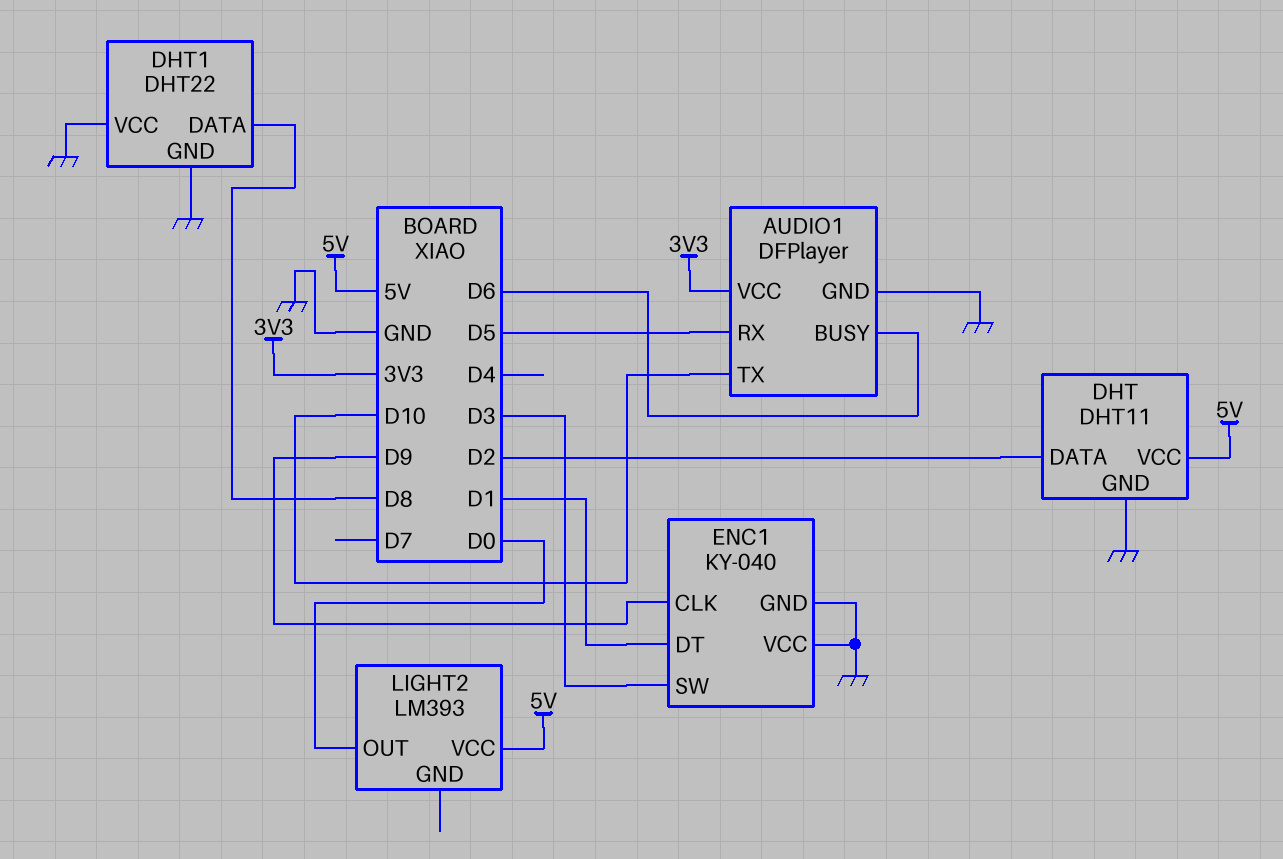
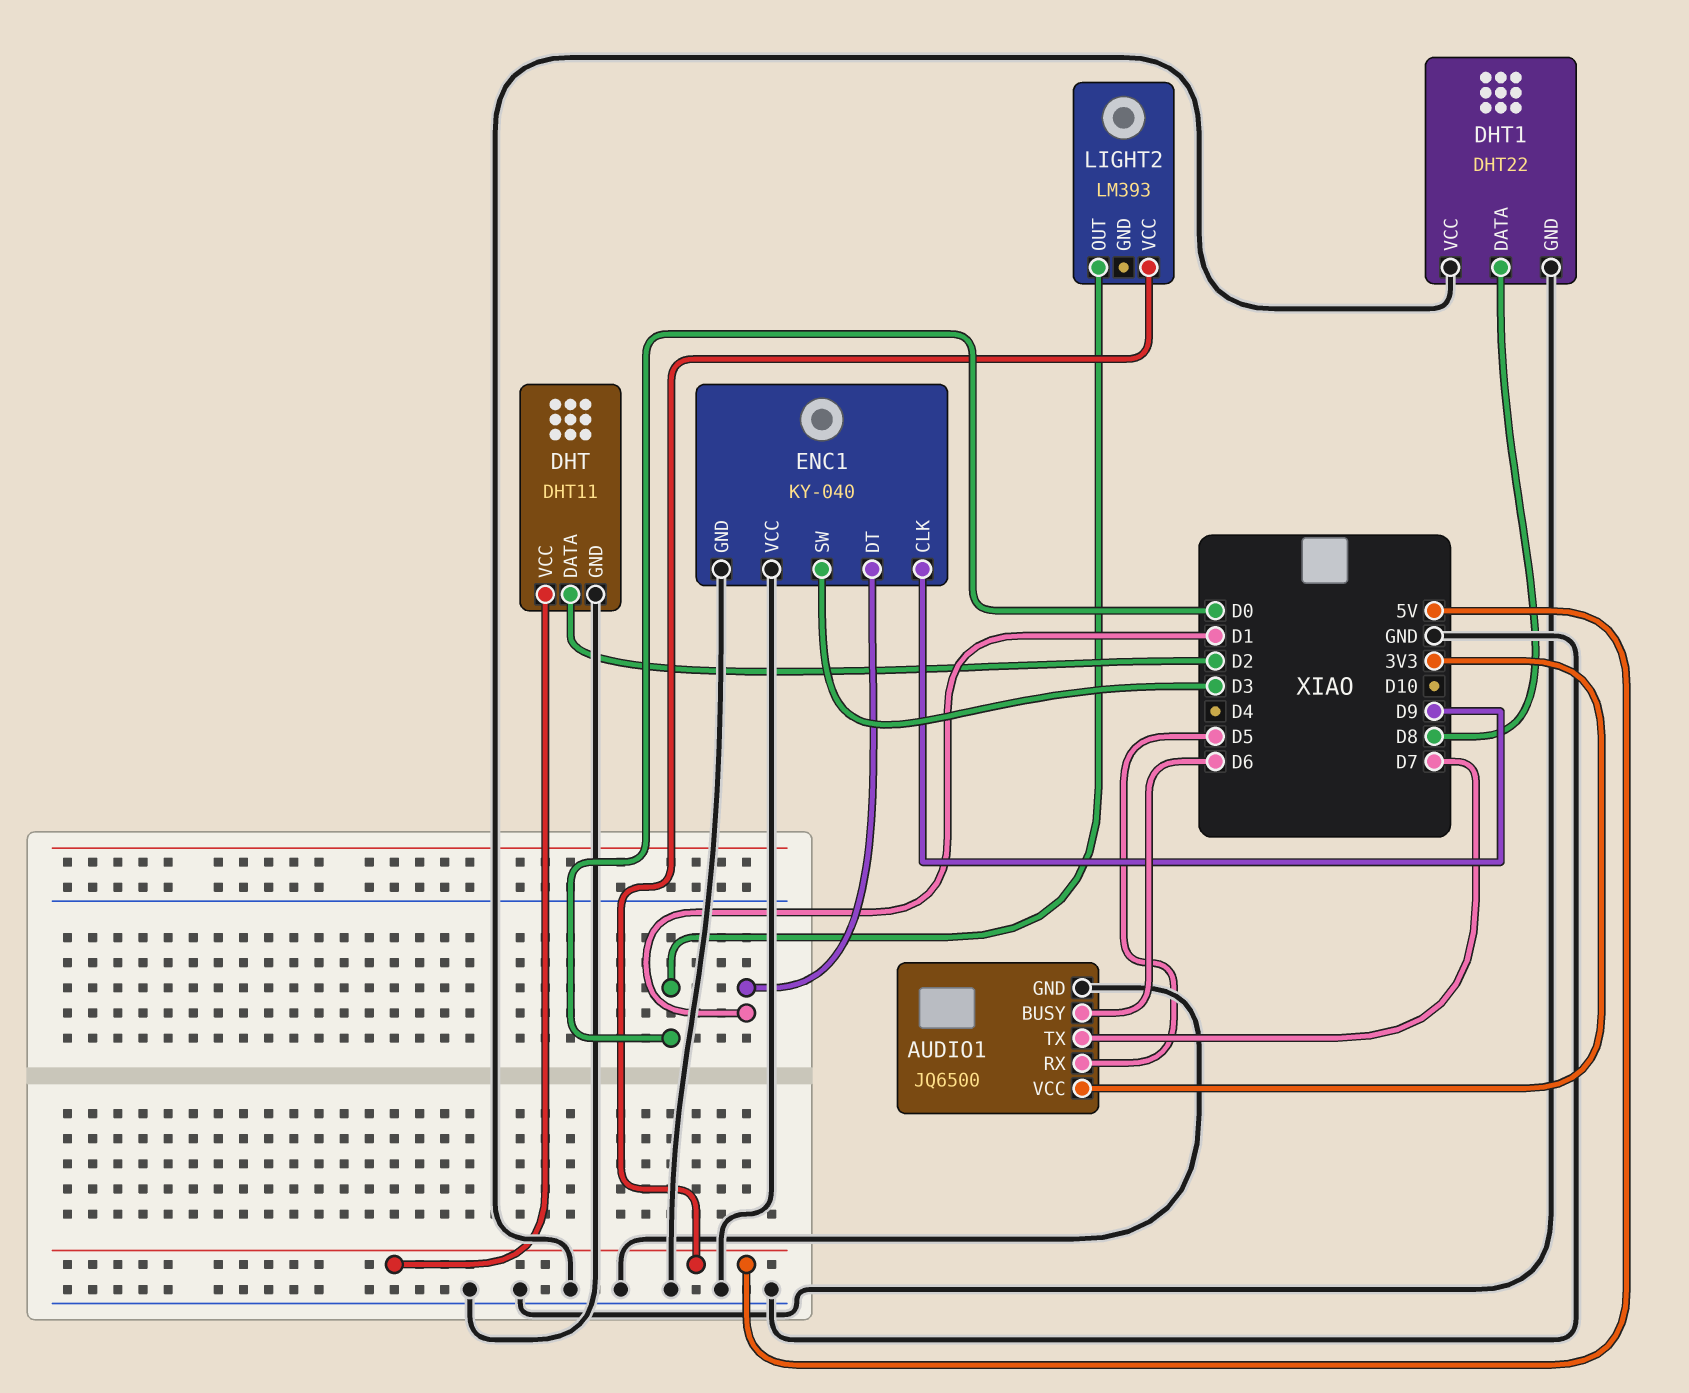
AUDIO1: DFPlayer -> JQ6500
AUDIO1 pin TX: D10 -> D7

